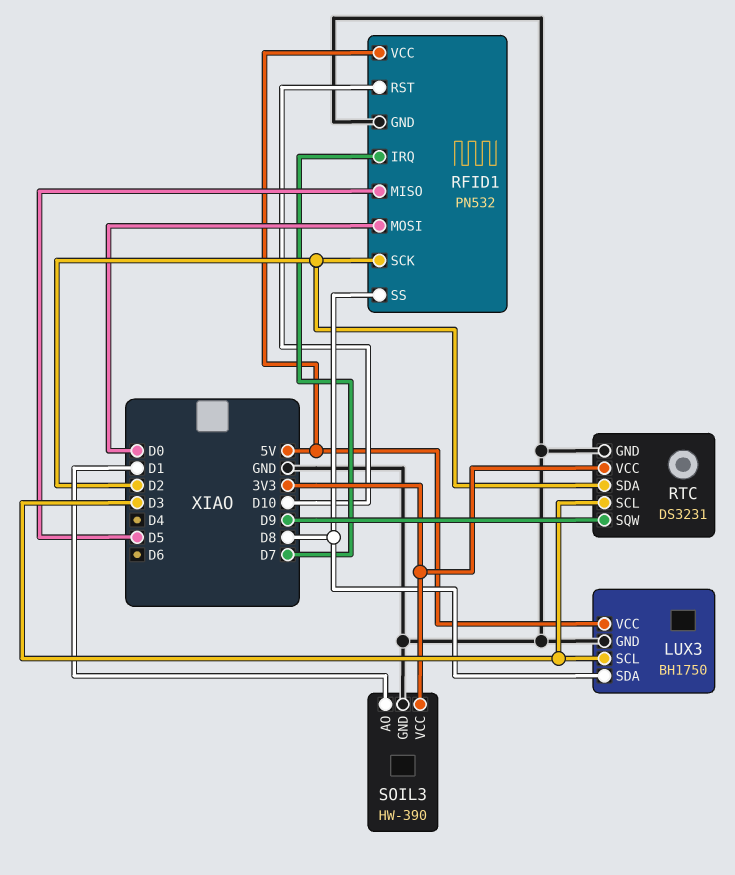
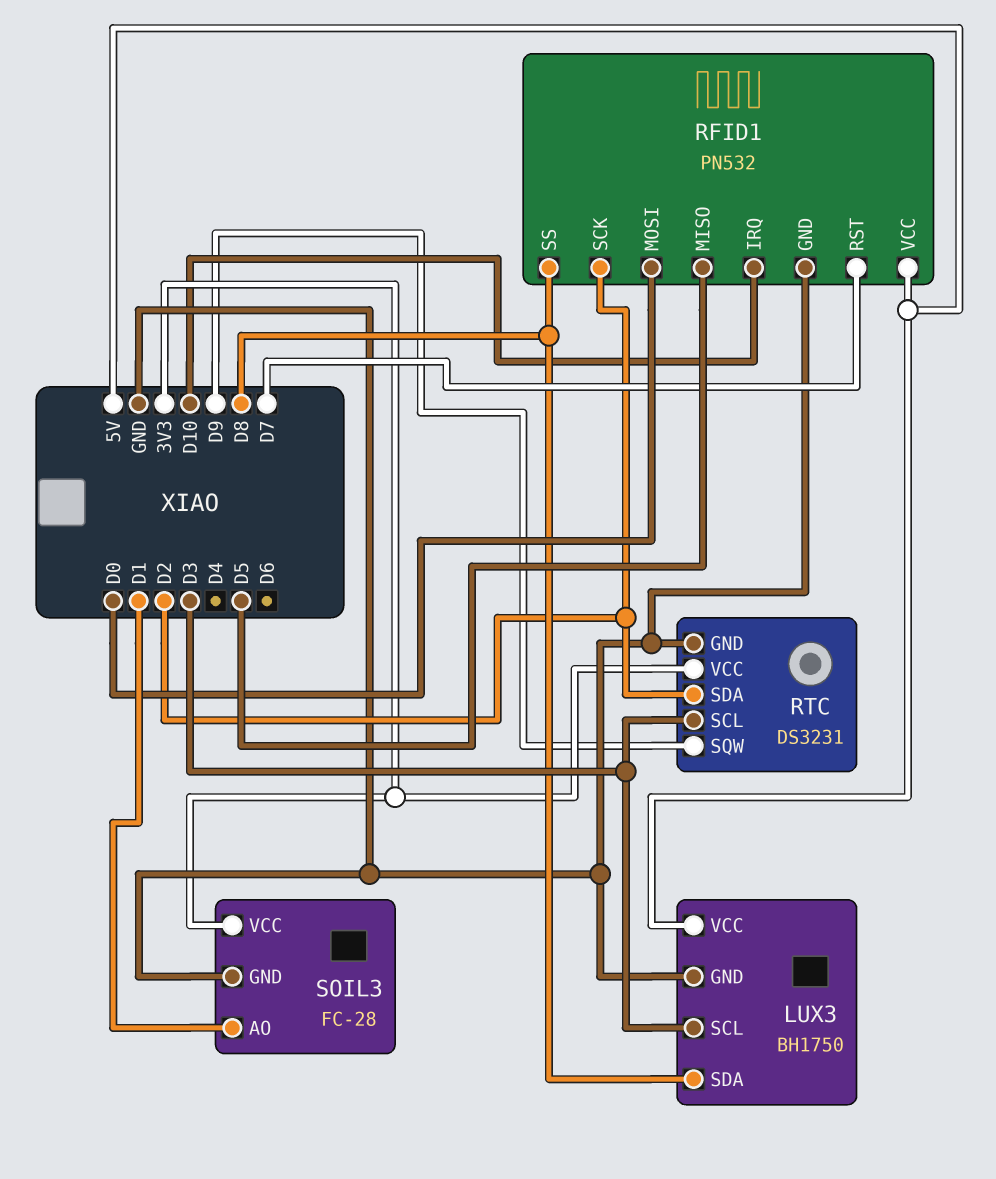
RFID1 pin IRQ: D7 -> D10
RFID1 pin RST: D10 -> D7
SOIL3: HW-390 -> FC-28

